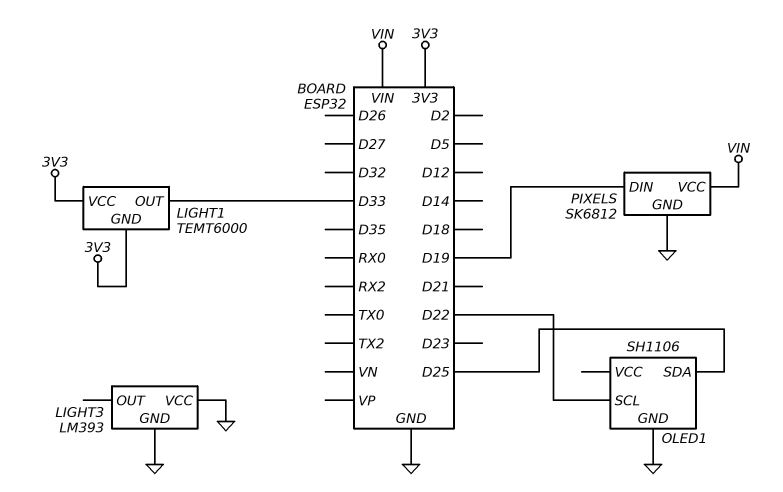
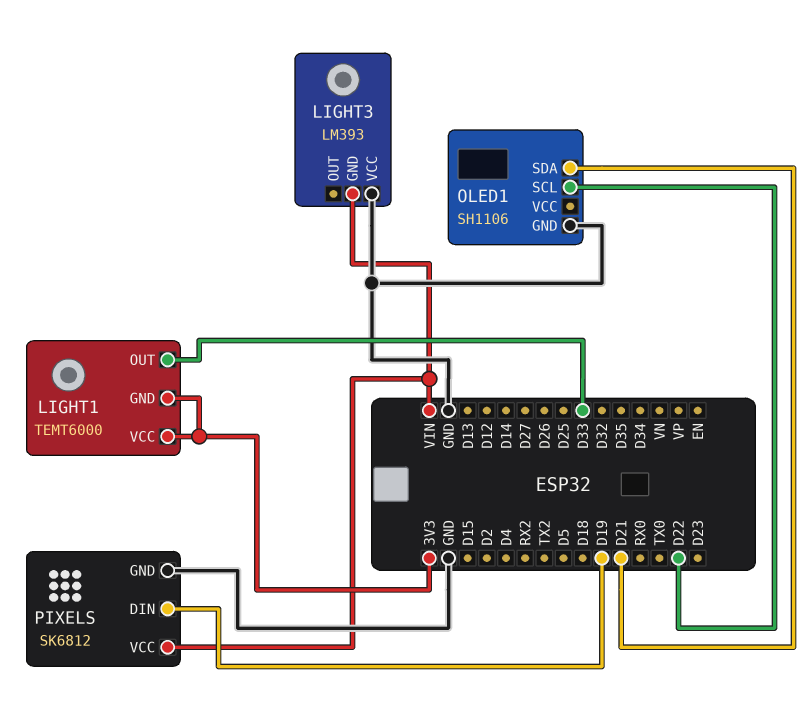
LIGHT3 pin GND: GND -> VIN
OLED1 pin SDA: D25 -> D21

